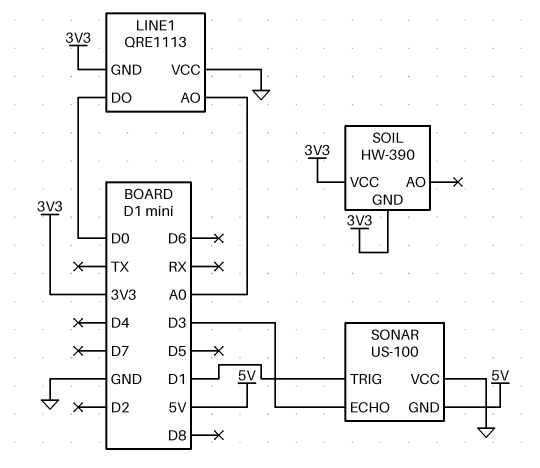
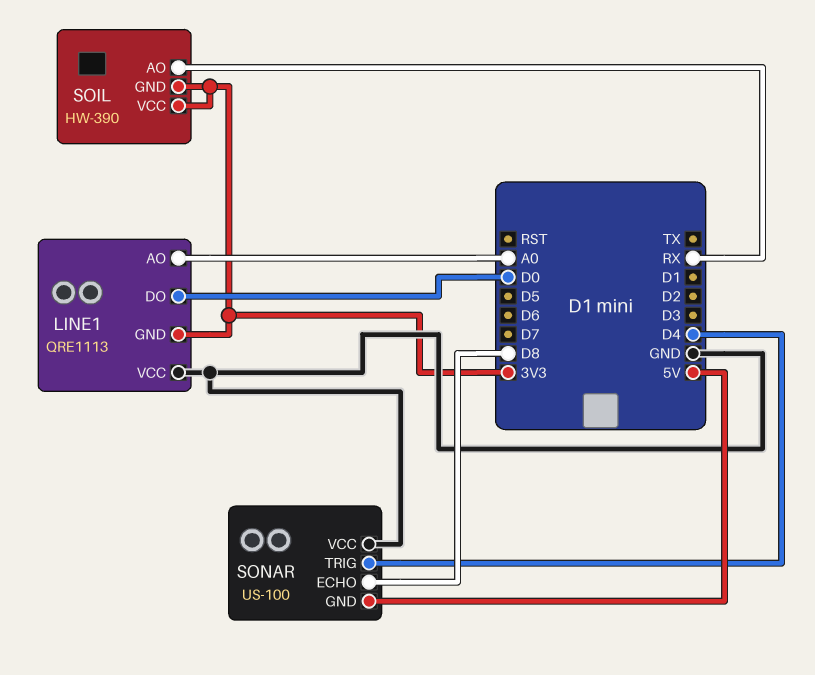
SOIL pin AO: none -> RX
SONAR pin ECHO: D3 -> D8
SONAR pin TRIG: D1 -> D4

